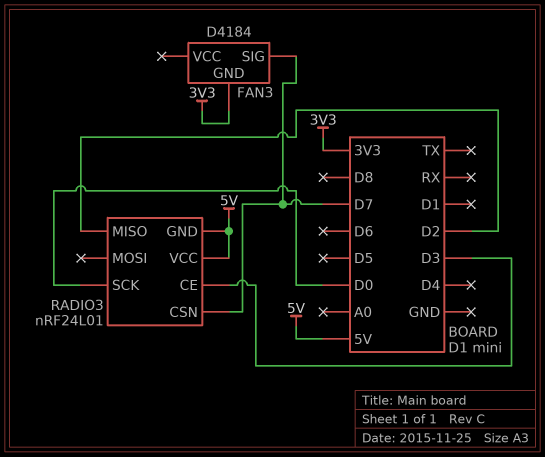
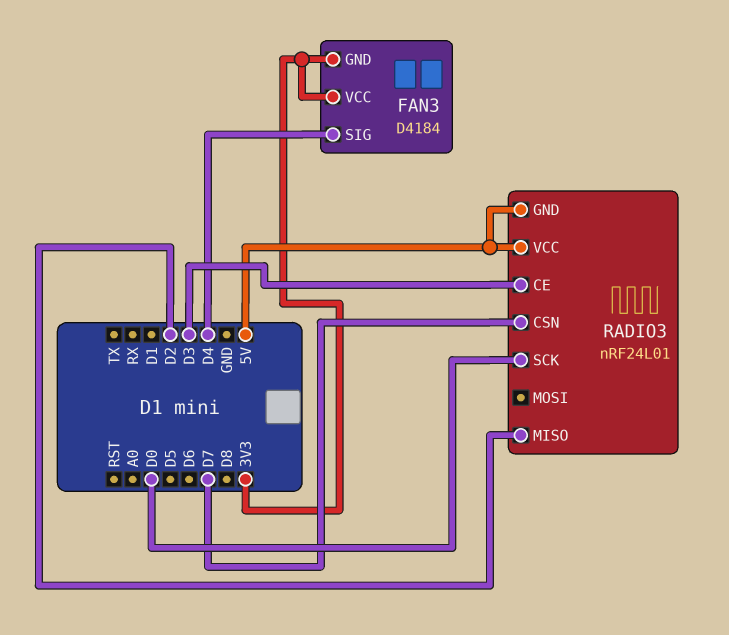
FAN3 pin SIG: D7 -> D4
FAN3 pin VCC: none -> 3V3

